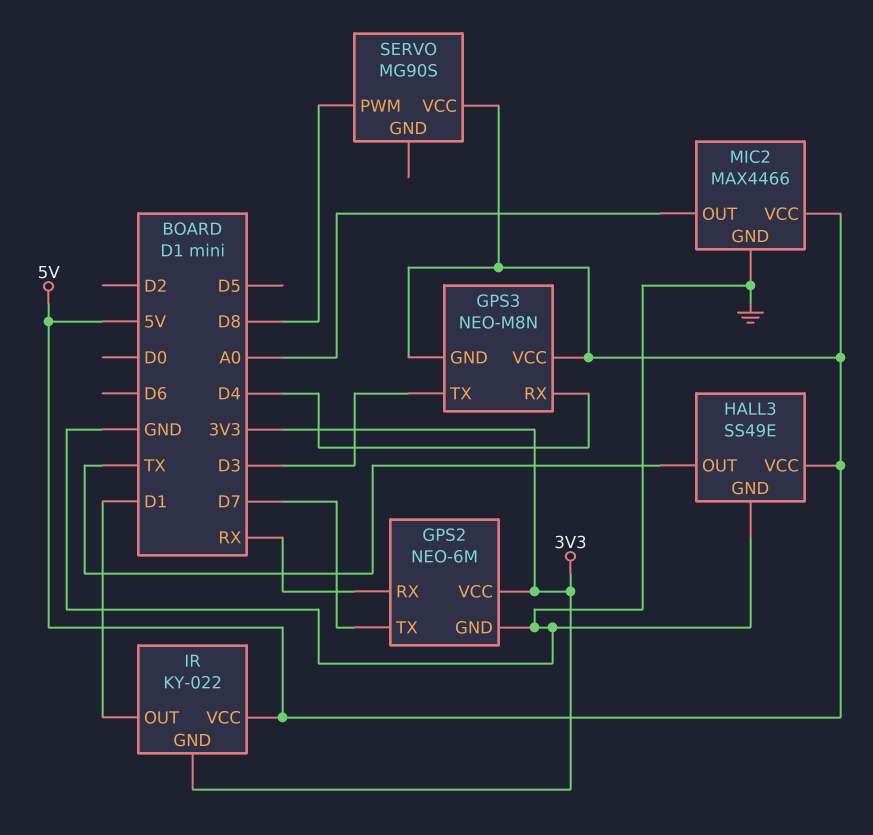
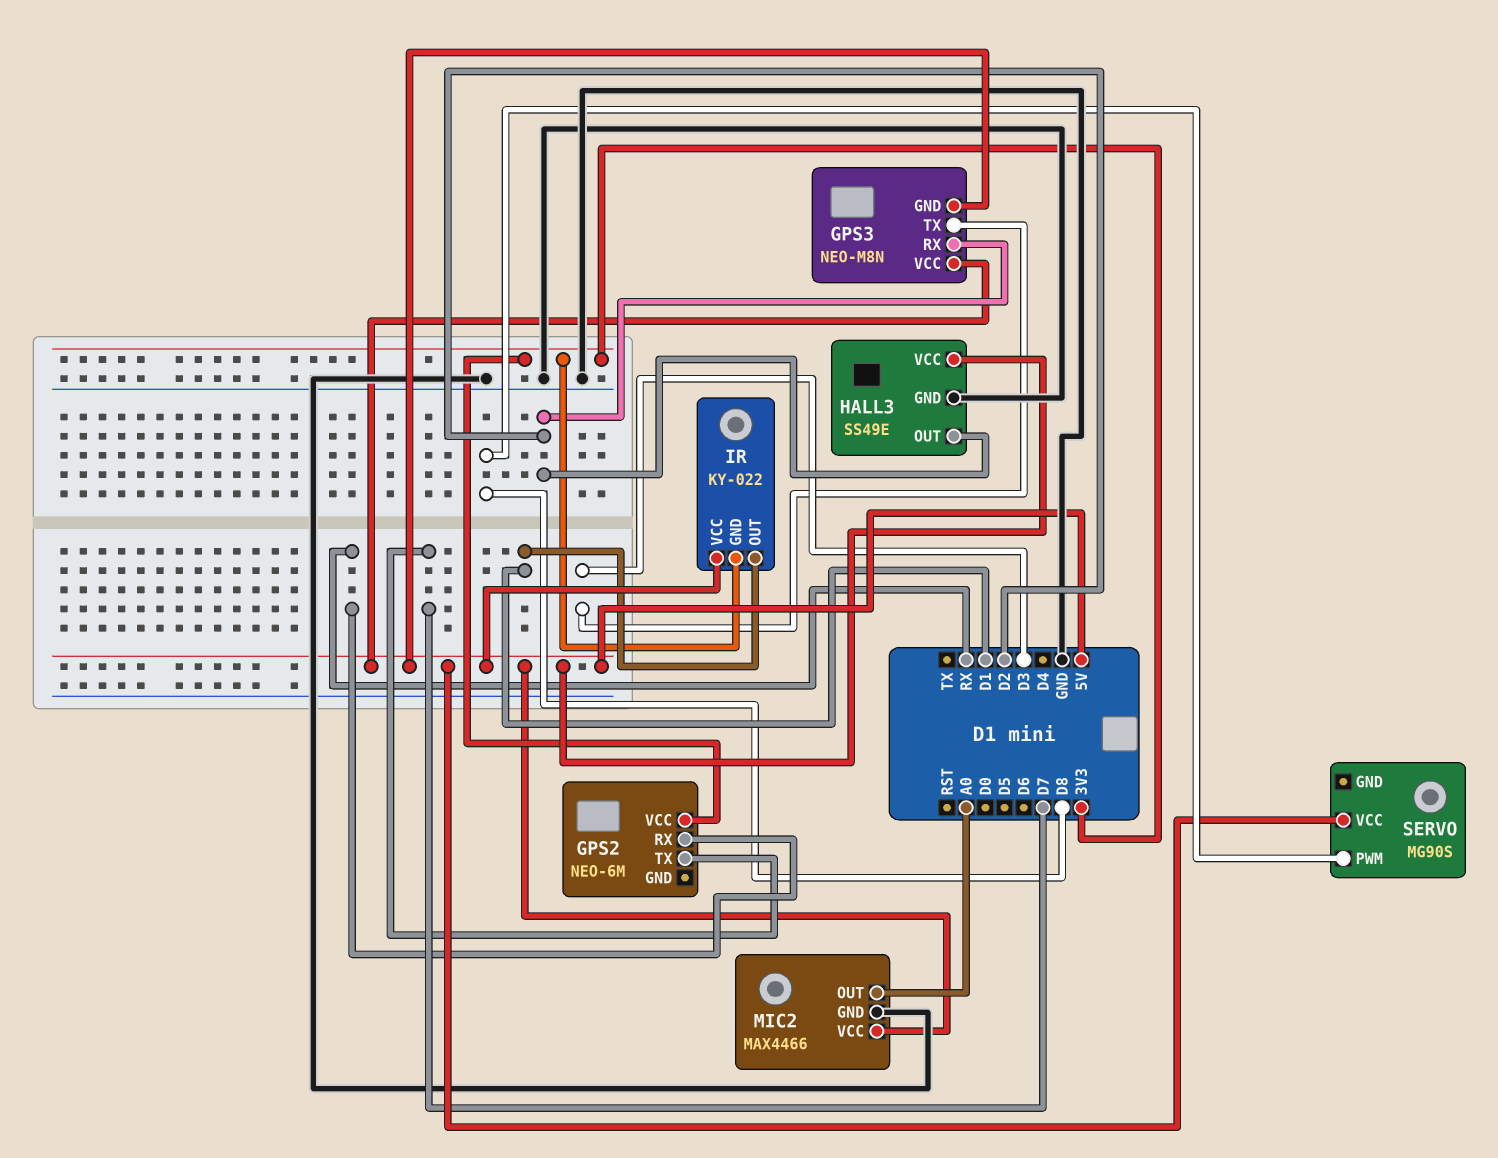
GPS2 pin GND: GND -> none
GPS3 pin RX: D4 -> D2
HALL3 pin OUT: TX -> D2

